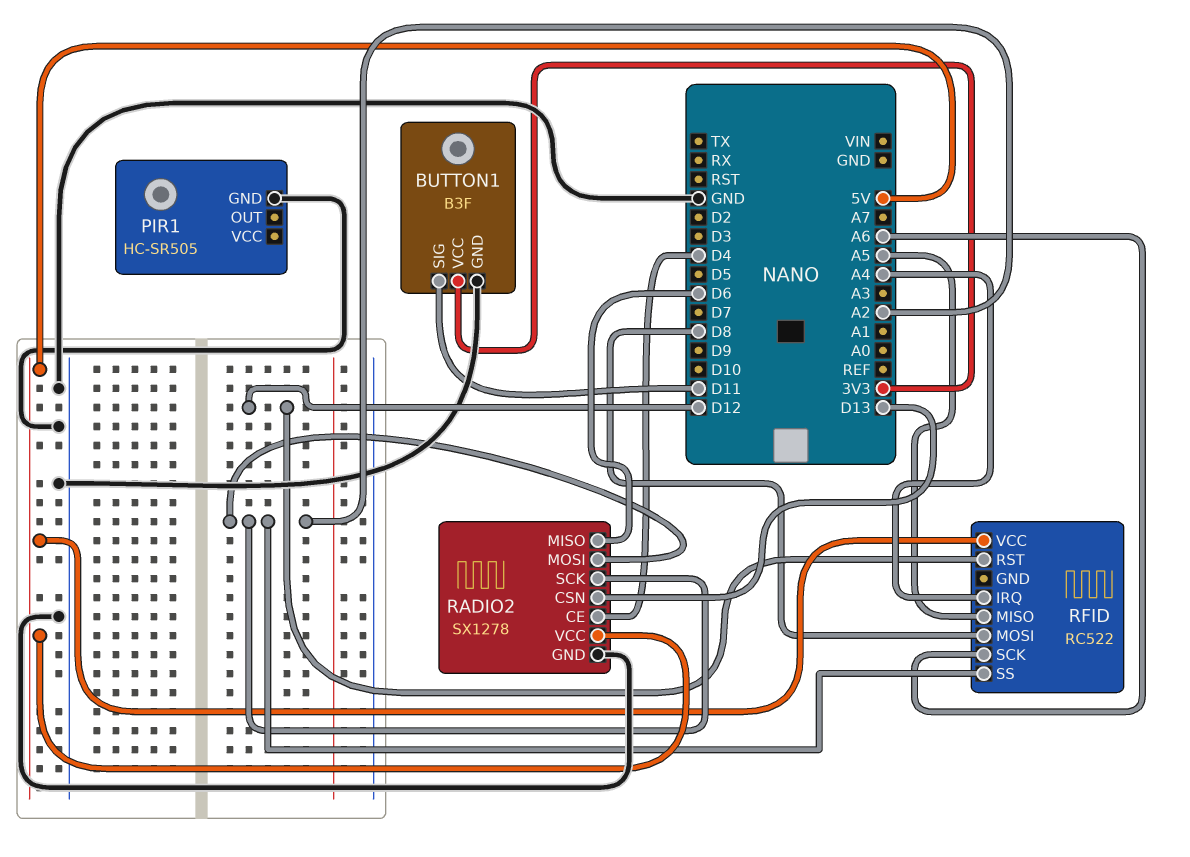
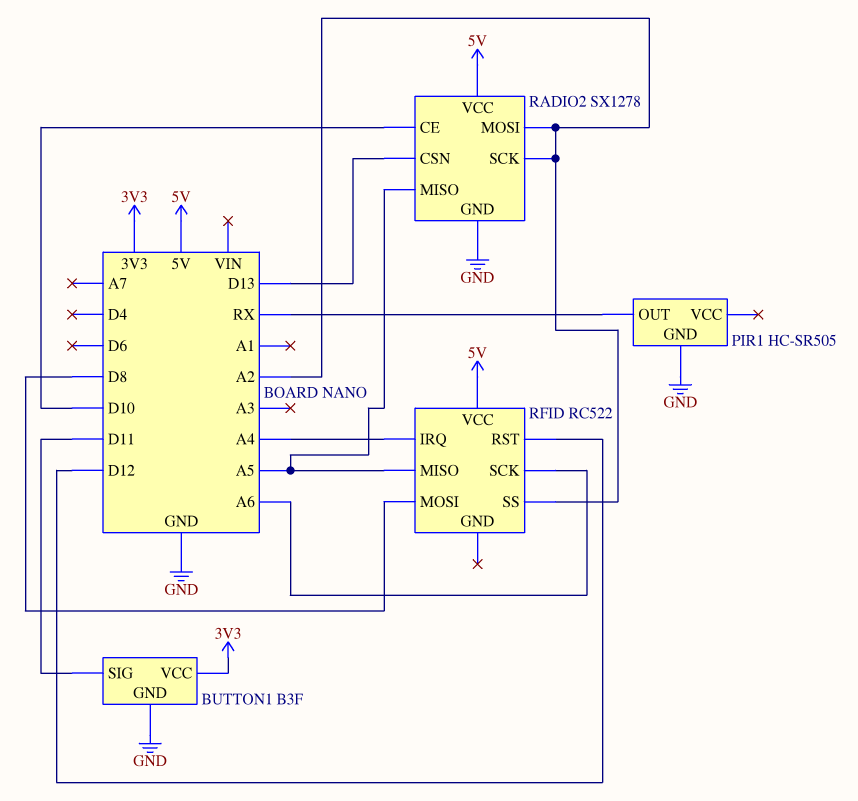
PIR1 pin OUT: none -> RX
RADIO2 pin CE: D4 -> D10
RADIO2 pin MISO: D6 -> A5

